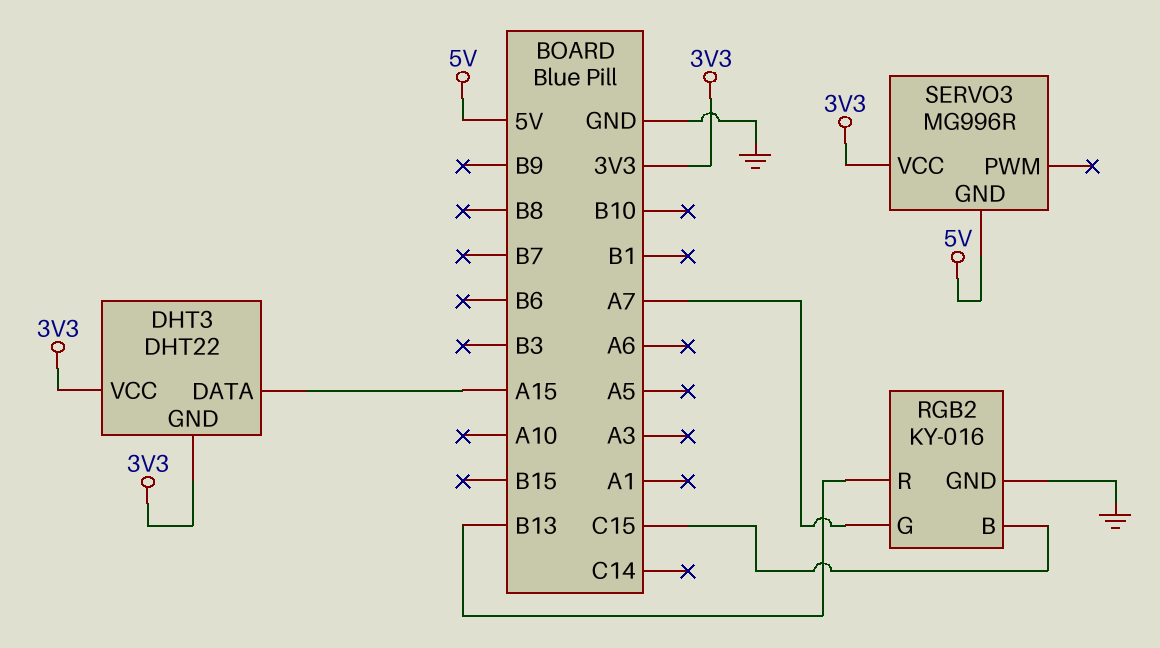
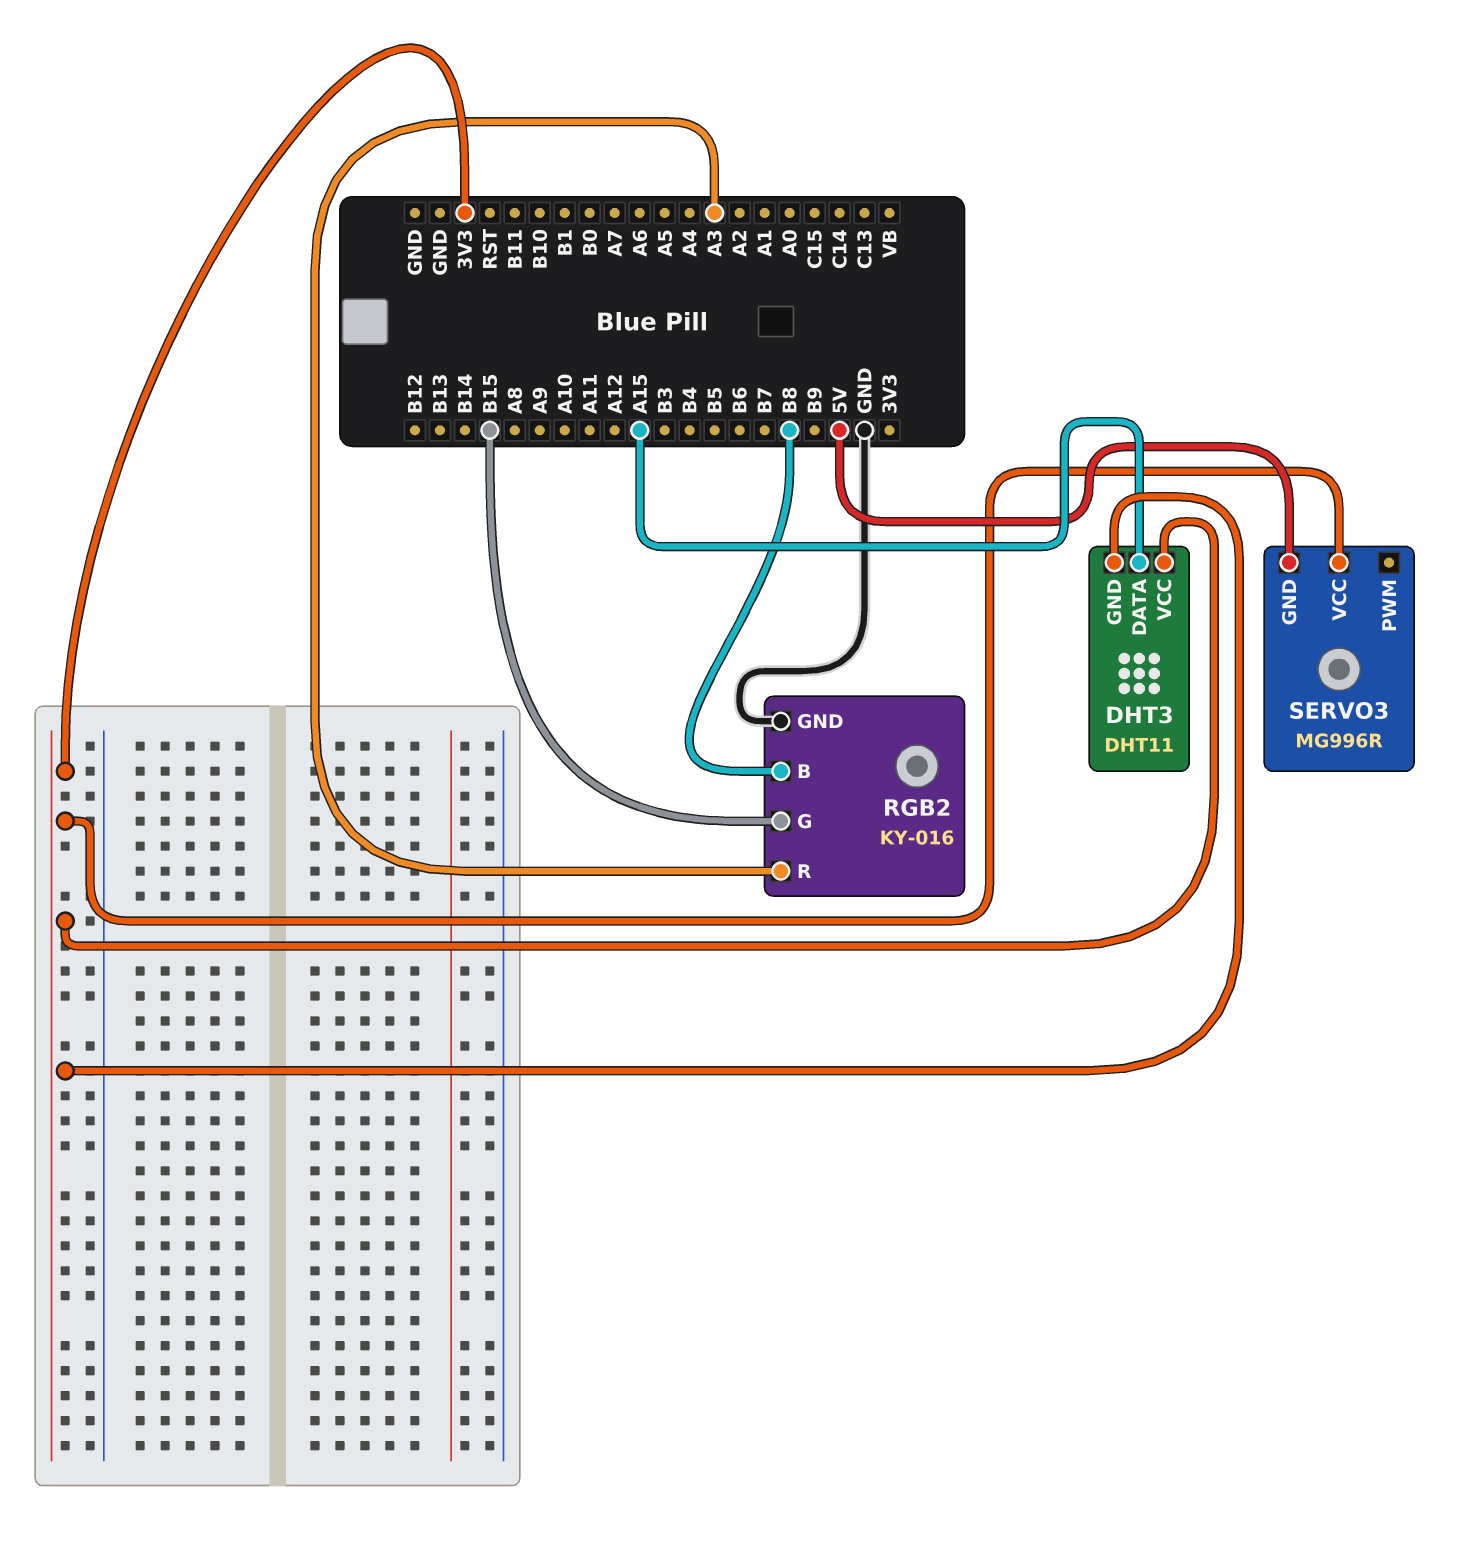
DHT3: DHT22 -> DHT11
RGB2 pin B: C15 -> B8
RGB2 pin G: A7 -> B15
RGB2 pin R: B13 -> A3

